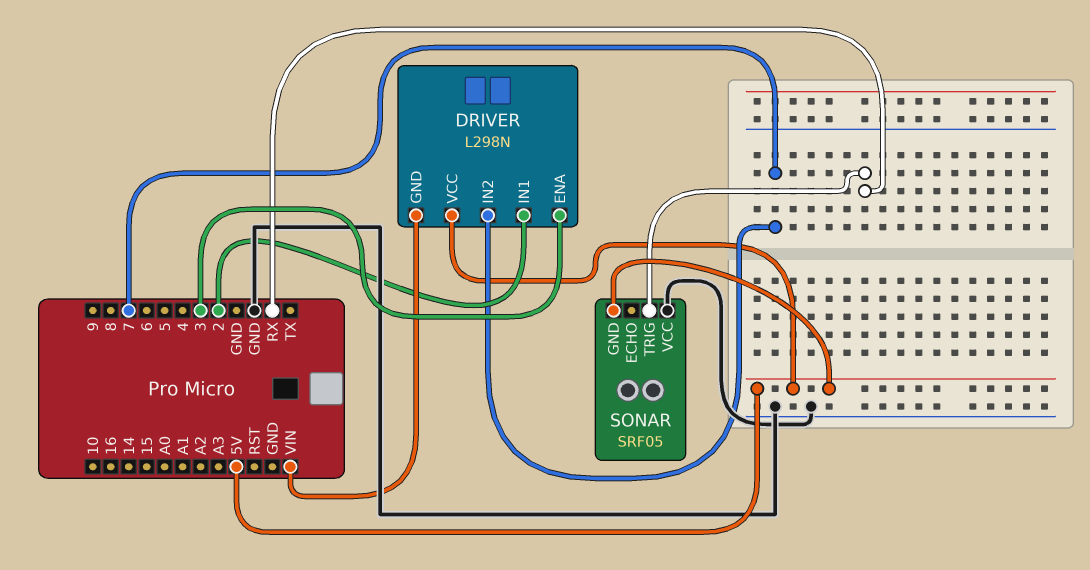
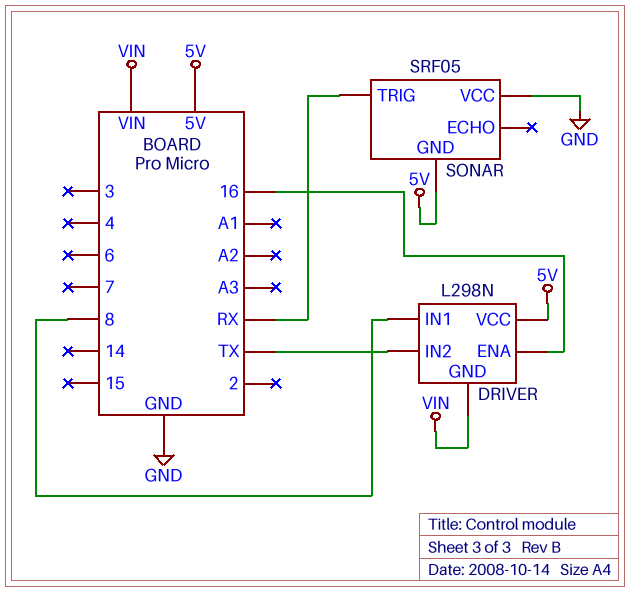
DRIVER pin ENA: 3 -> 16
DRIVER pin IN1: 2 -> 8
DRIVER pin IN2: 7 -> TX

